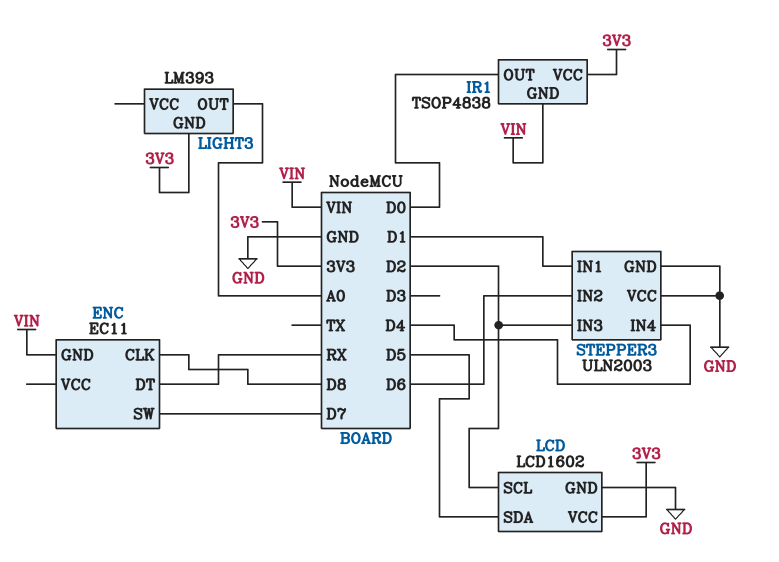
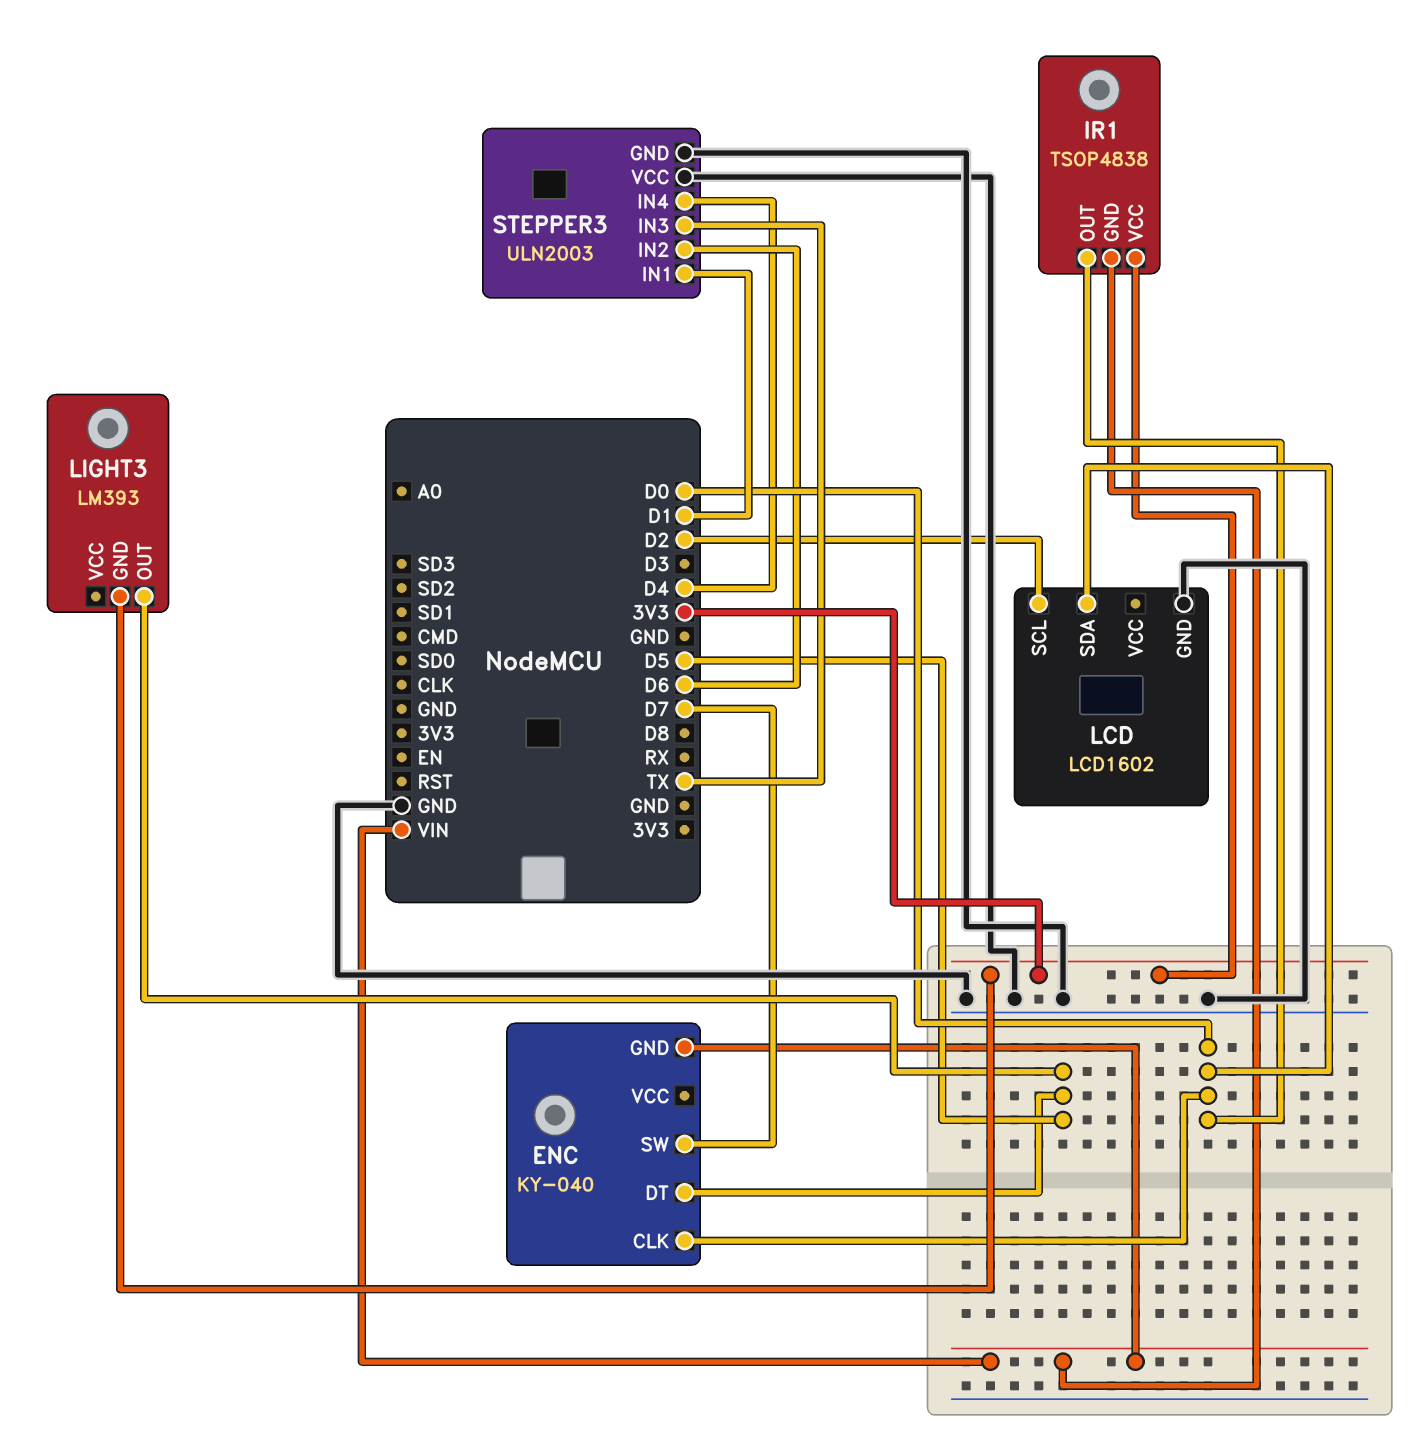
ENC: EC11 -> KY-040
ENC pin CLK: D8 -> D0
ENC pin DT: RX -> D5
LCD pin SDA: D5 -> D0
LCD pin VCC: 3V3 -> none
LIGHT3 pin OUT: A0 -> D5
STEPPER3 pin IN3: D2 -> TX

